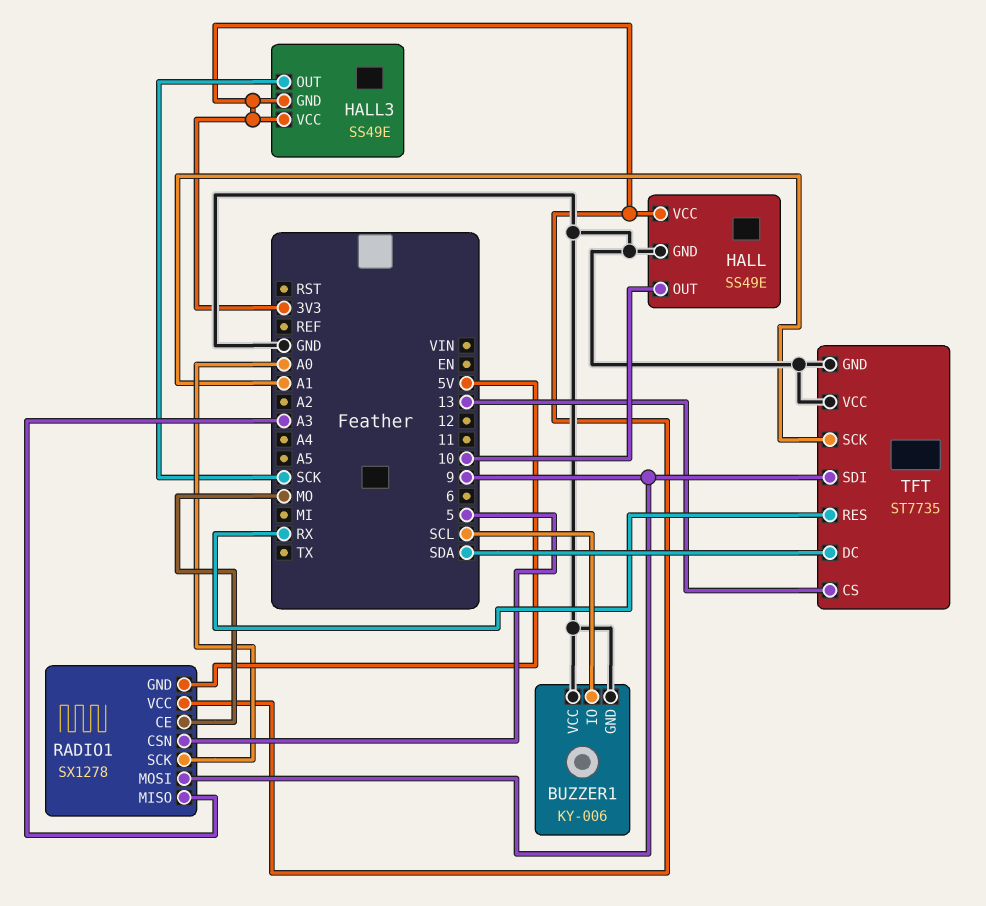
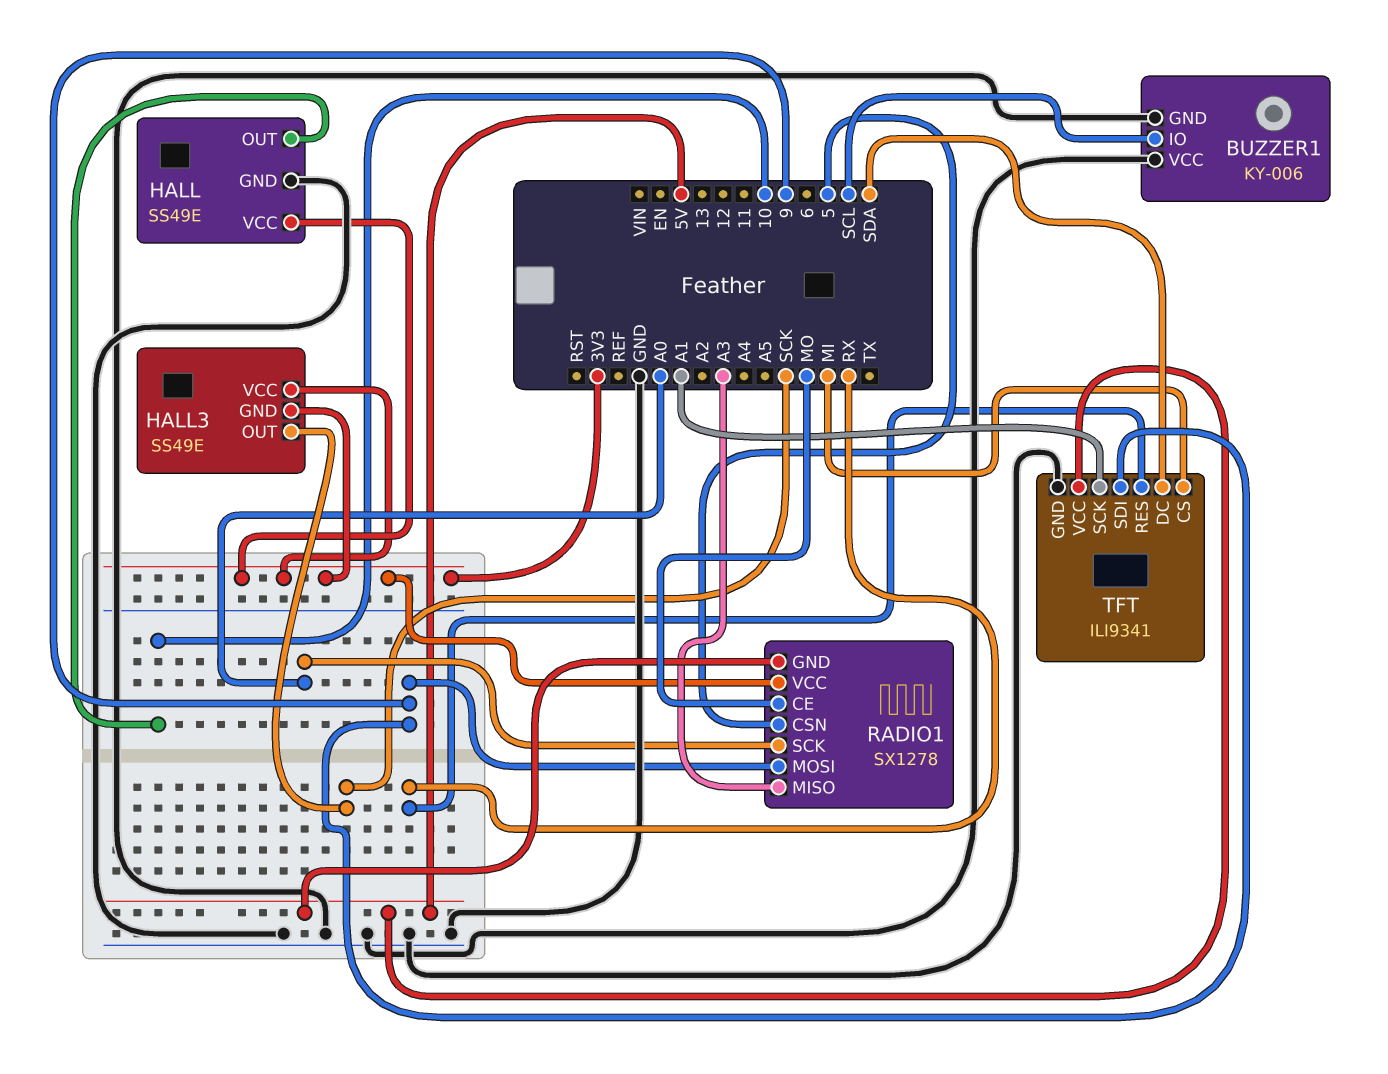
TFT: ST7735 -> ILI9341
TFT pin CS: 13 -> MI
TFT pin VCC: GND -> 5V

